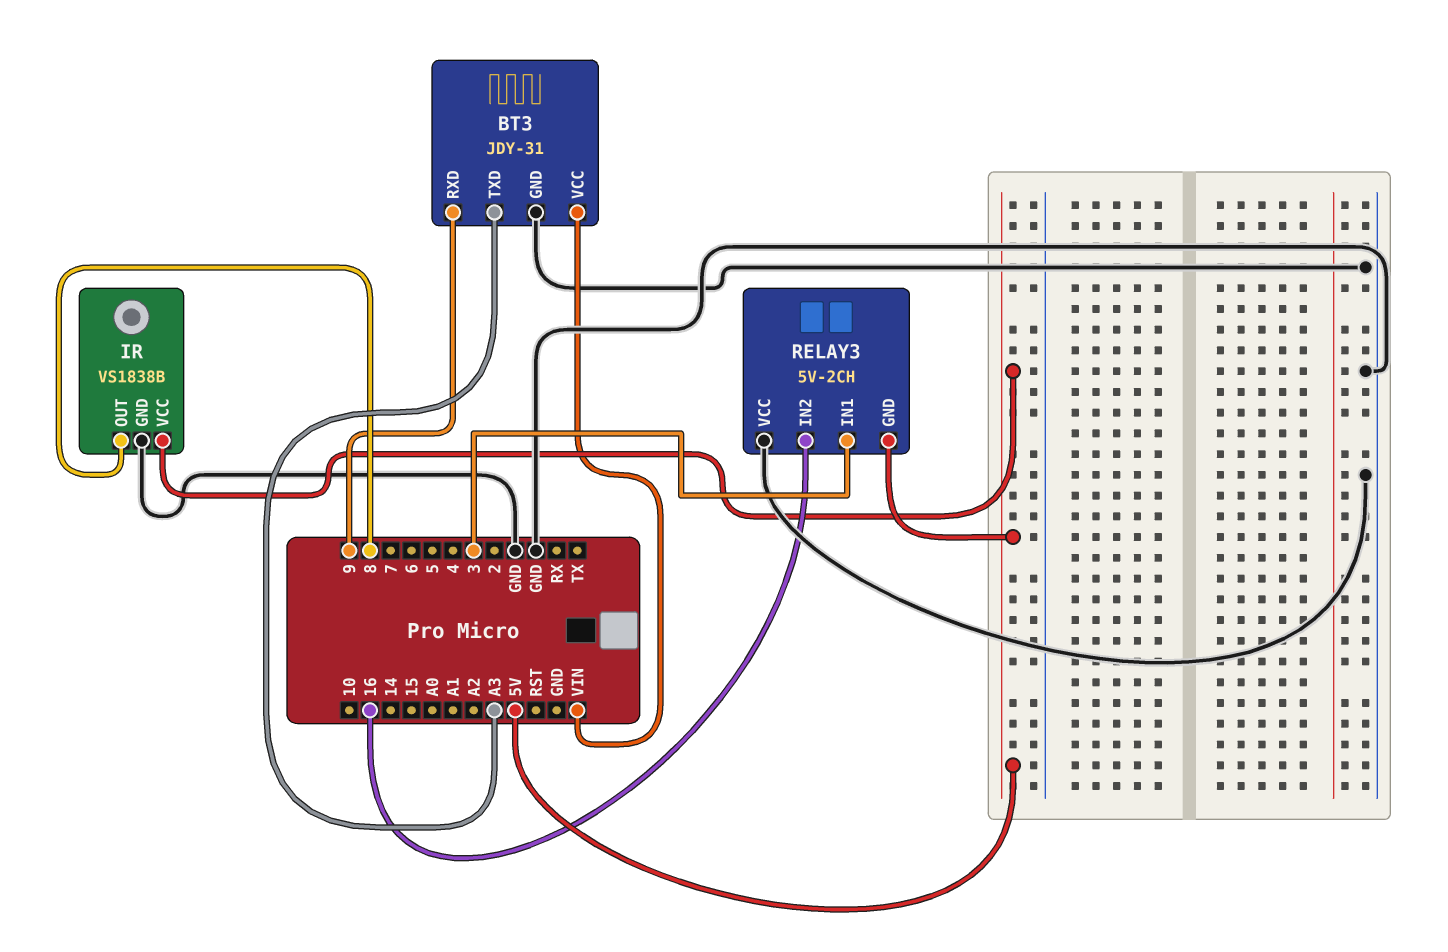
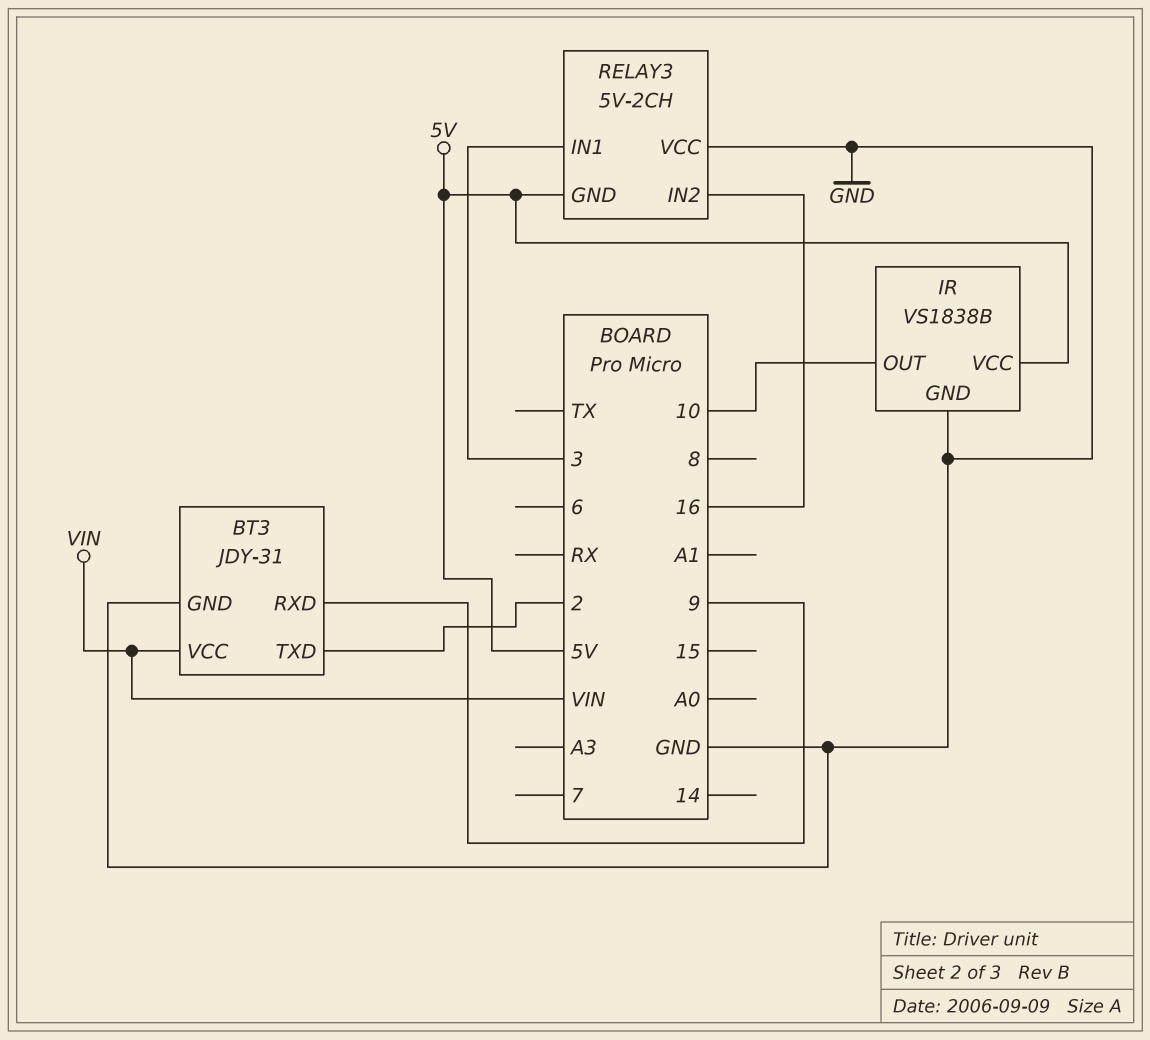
BT3 pin TXD: A3 -> 2
IR pin OUT: 8 -> 10

